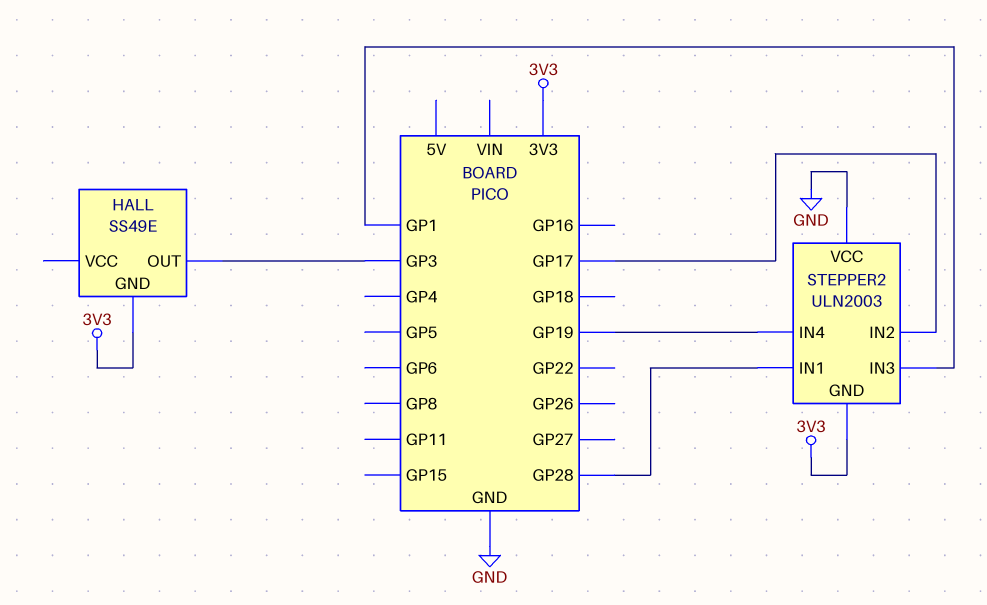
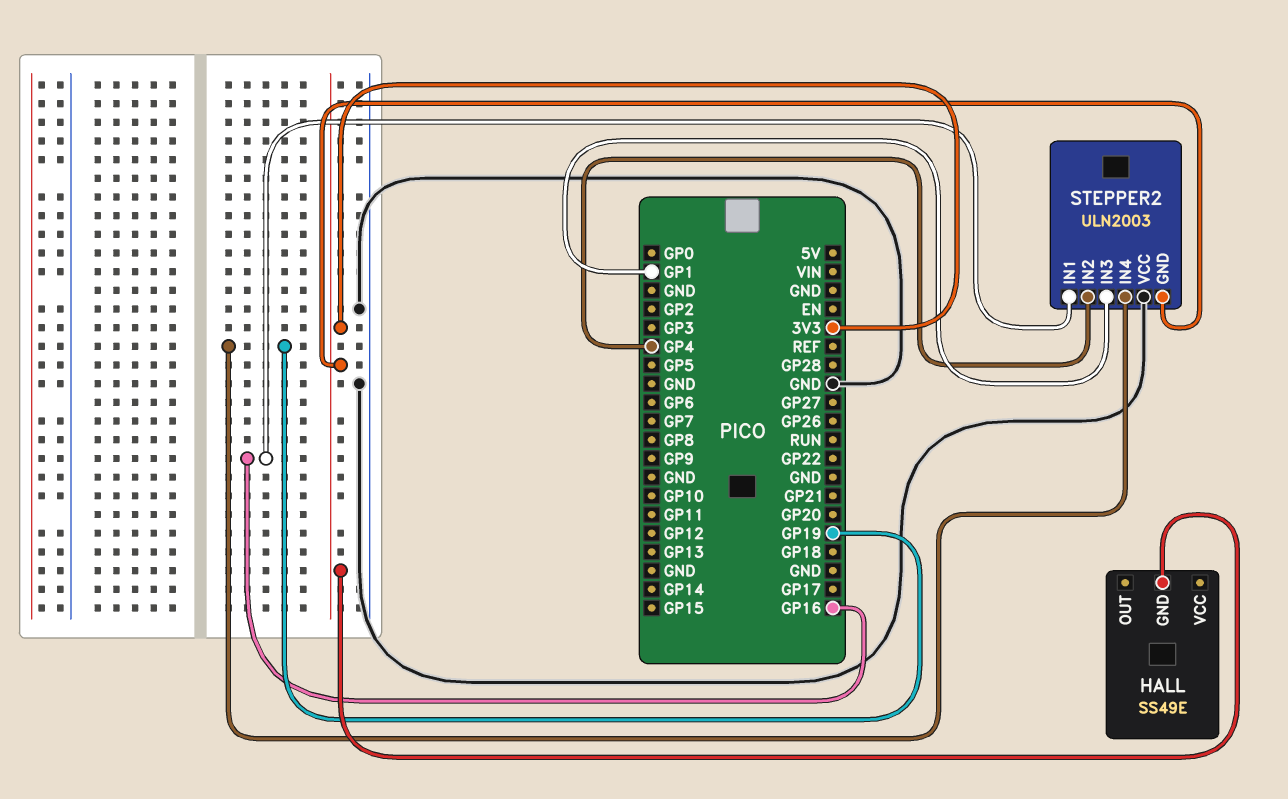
HALL pin OUT: GP3 -> none
STEPPER2 pin IN1: GP28 -> GP16
STEPPER2 pin IN2: GP17 -> GP4

